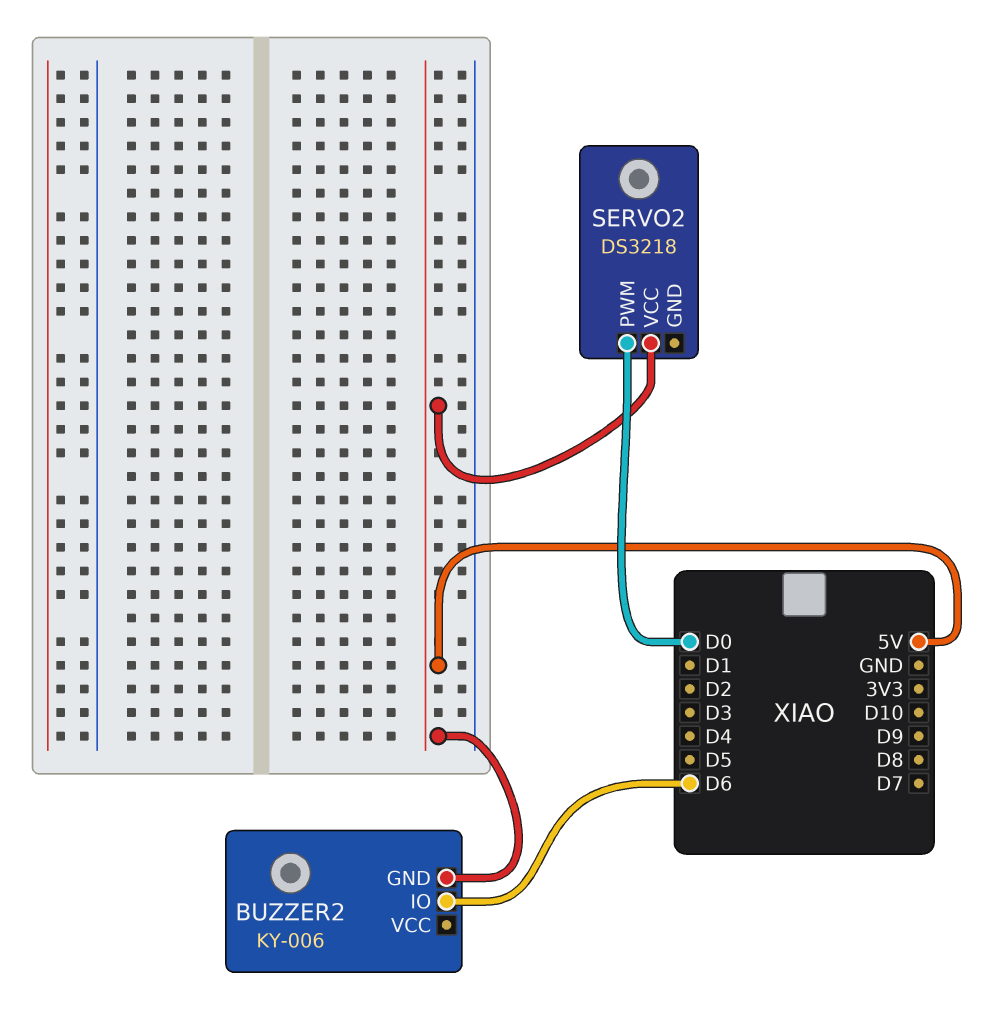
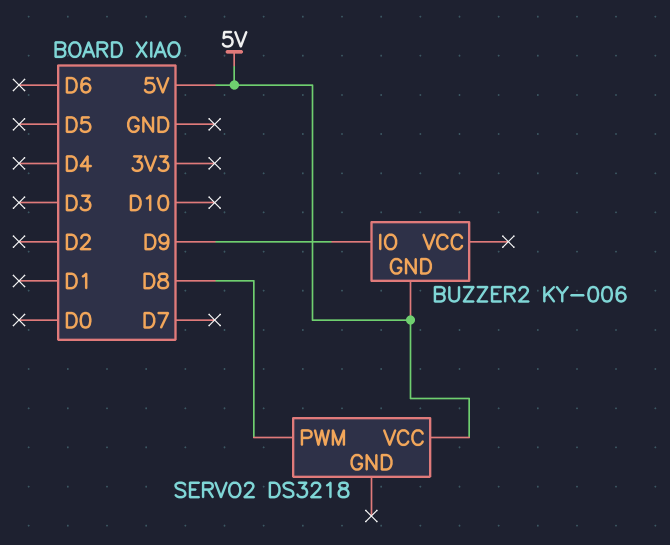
BUZZER2 pin IO: D6 -> D9
SERVO2 pin PWM: D0 -> D8

